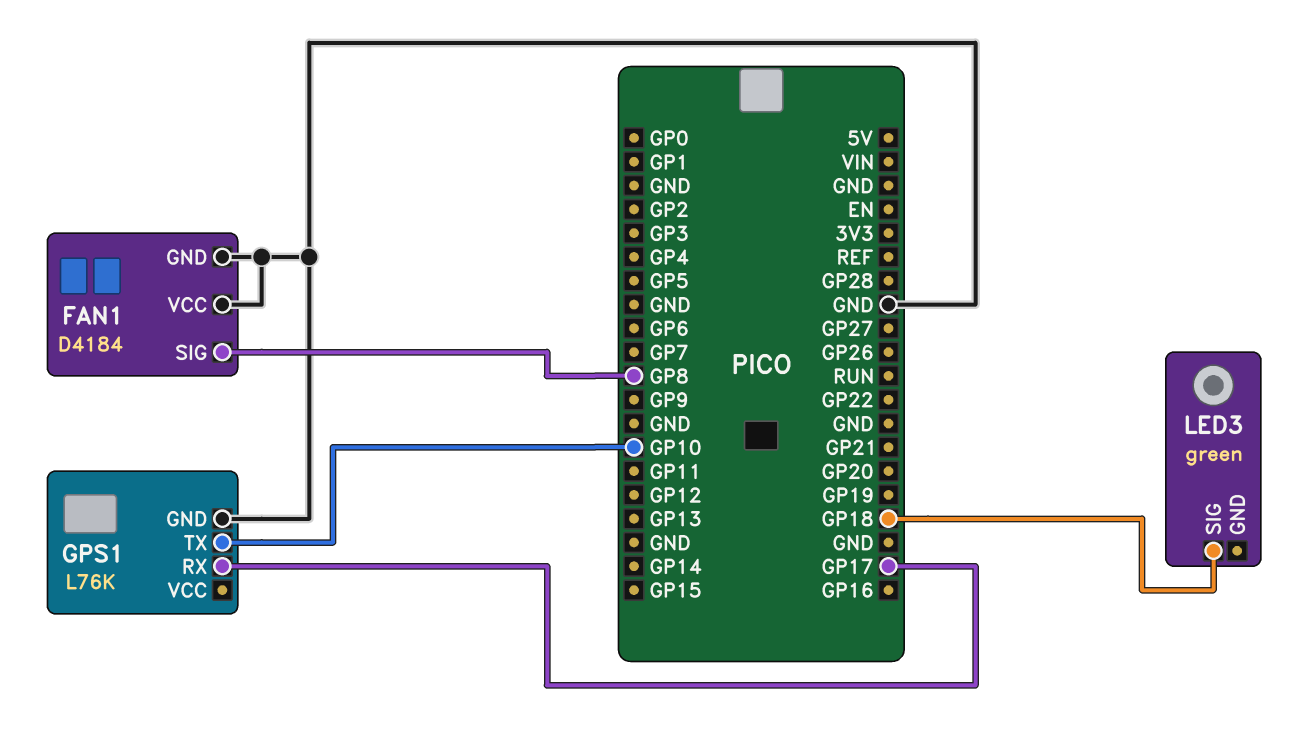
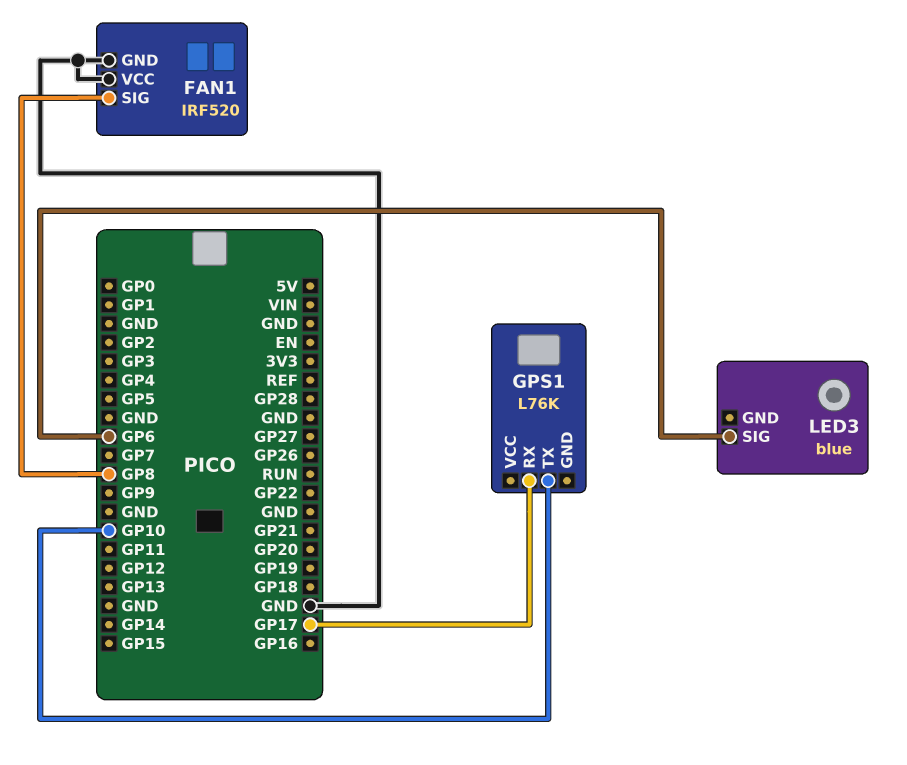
FAN1: D4184 -> IRF520
GPS1 pin GND: GND -> none
LED3: green -> blue
LED3 pin SIG: GP18 -> GP6

